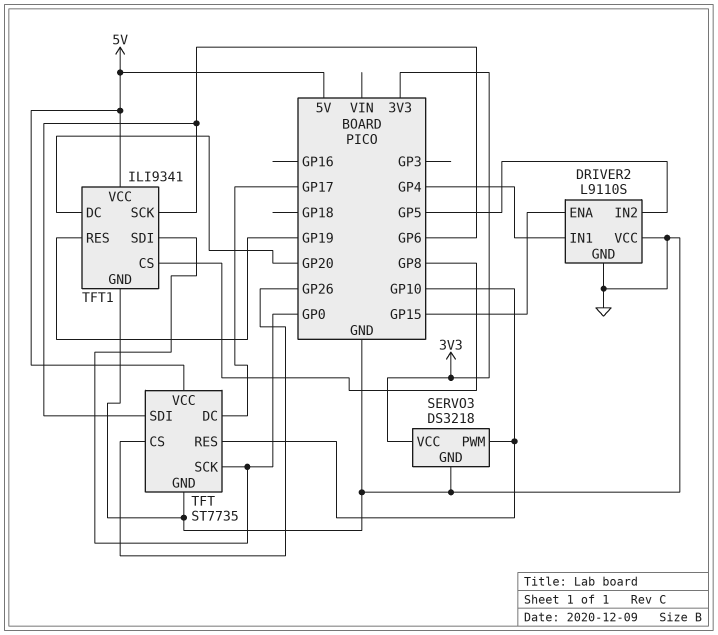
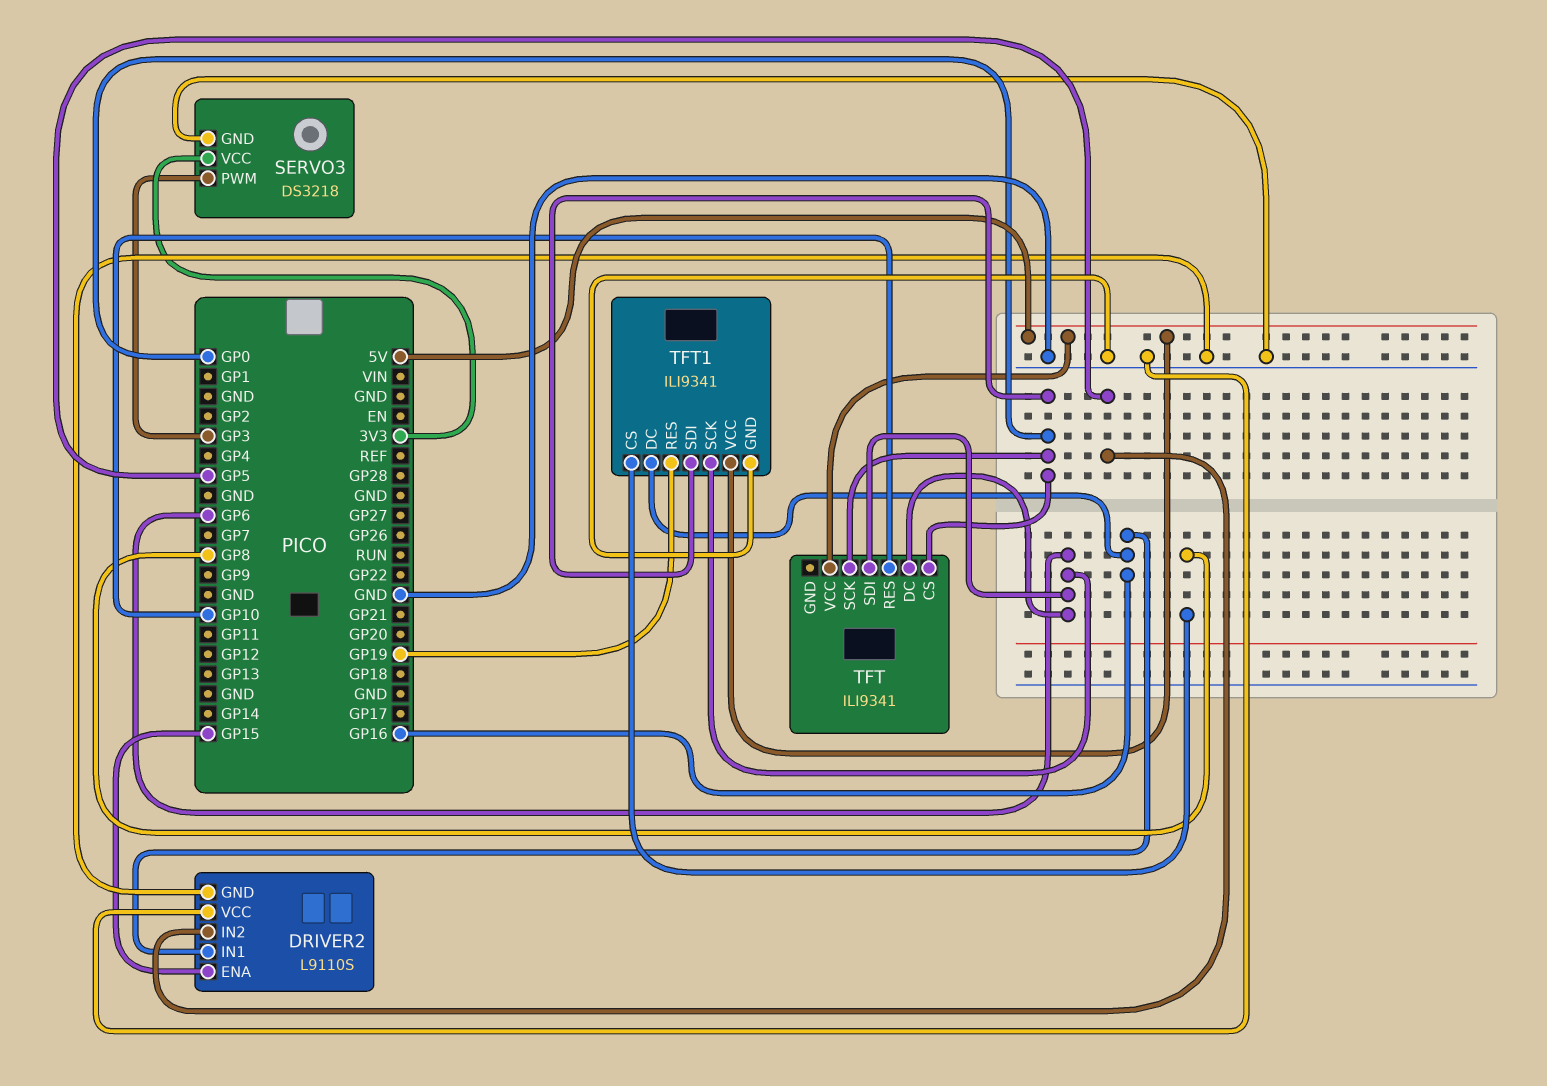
DRIVER2 pin IN1: GP4 -> GP16
SERVO3 pin PWM: GP10 -> GP3
TFT: ST7735 -> ILI9341
TFT pin CS: GP26 -> GP0
TFT pin DC: GP17 -> GP6
TFT pin GND: GND -> none
TFT1 pin DC: GP20 -> GP16

